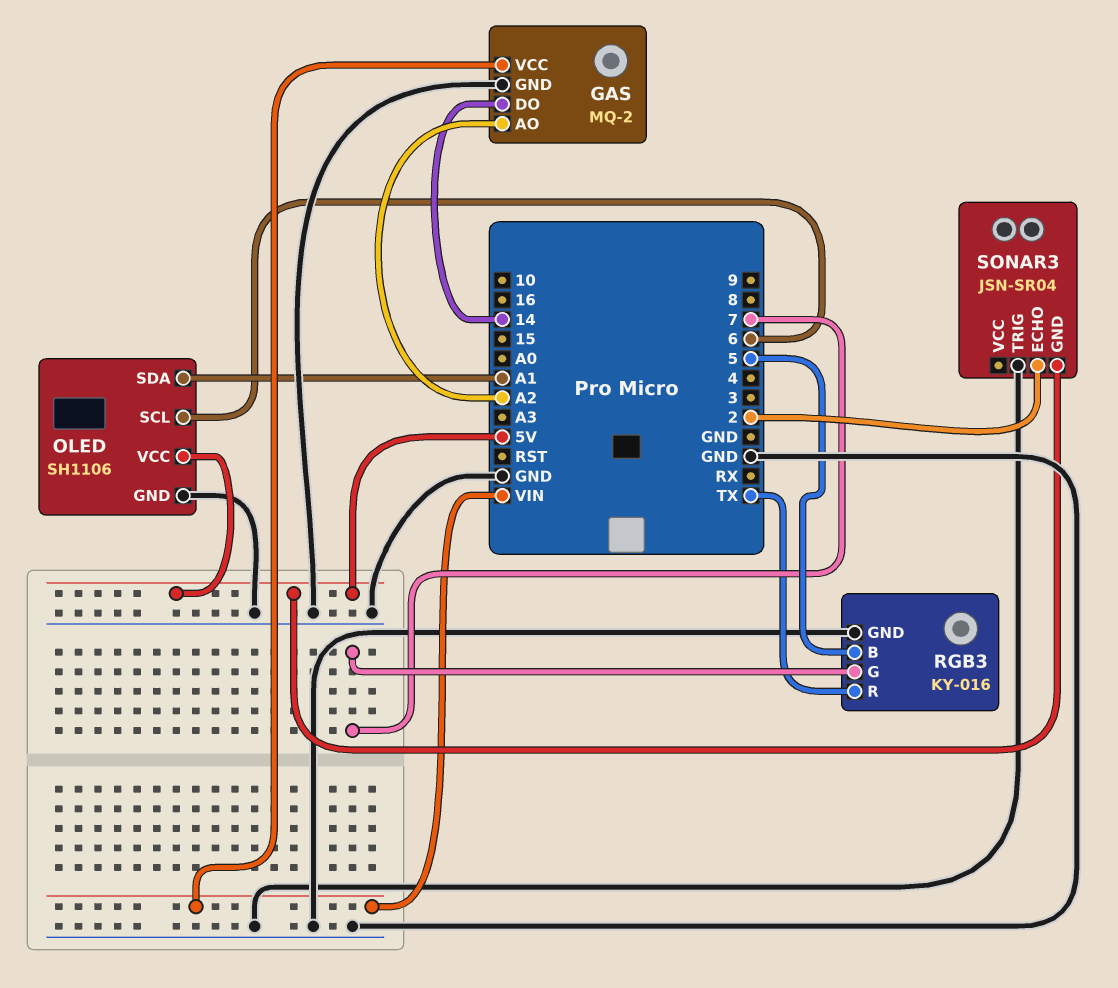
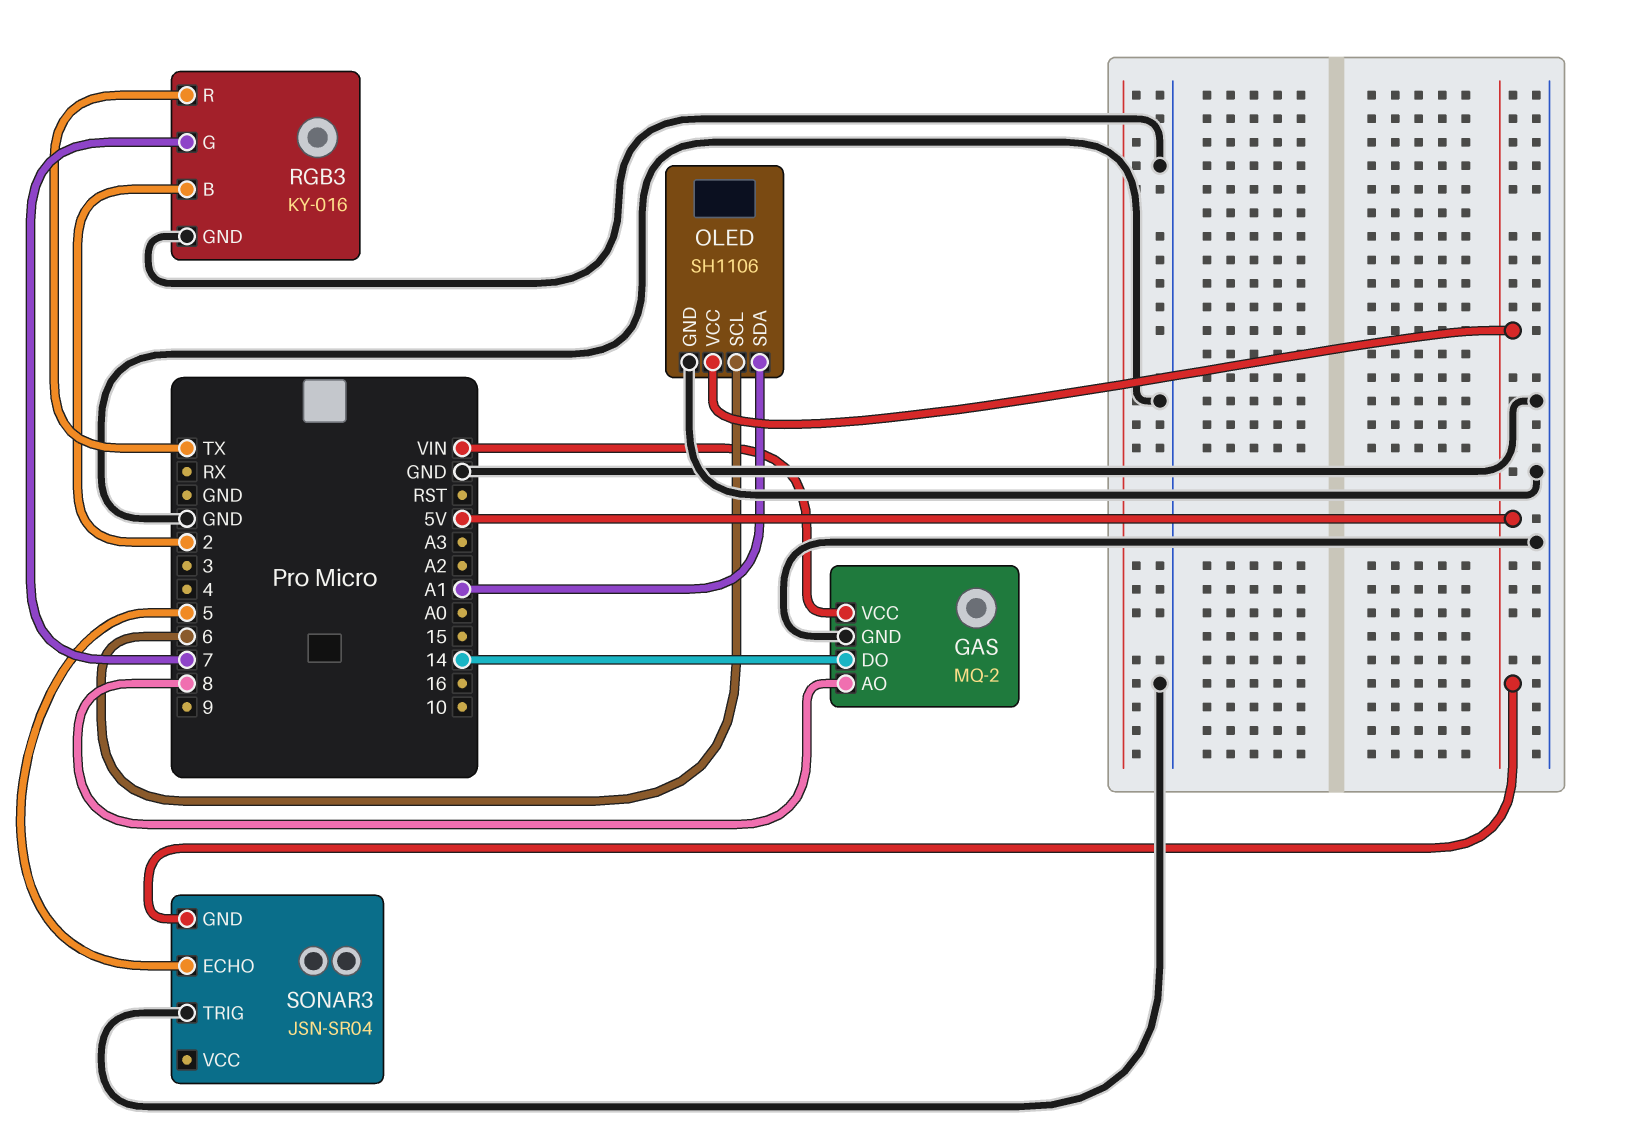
GAS pin AO: A2 -> 8
RGB3 pin B: 5 -> 2
SONAR3 pin ECHO: 2 -> 5

